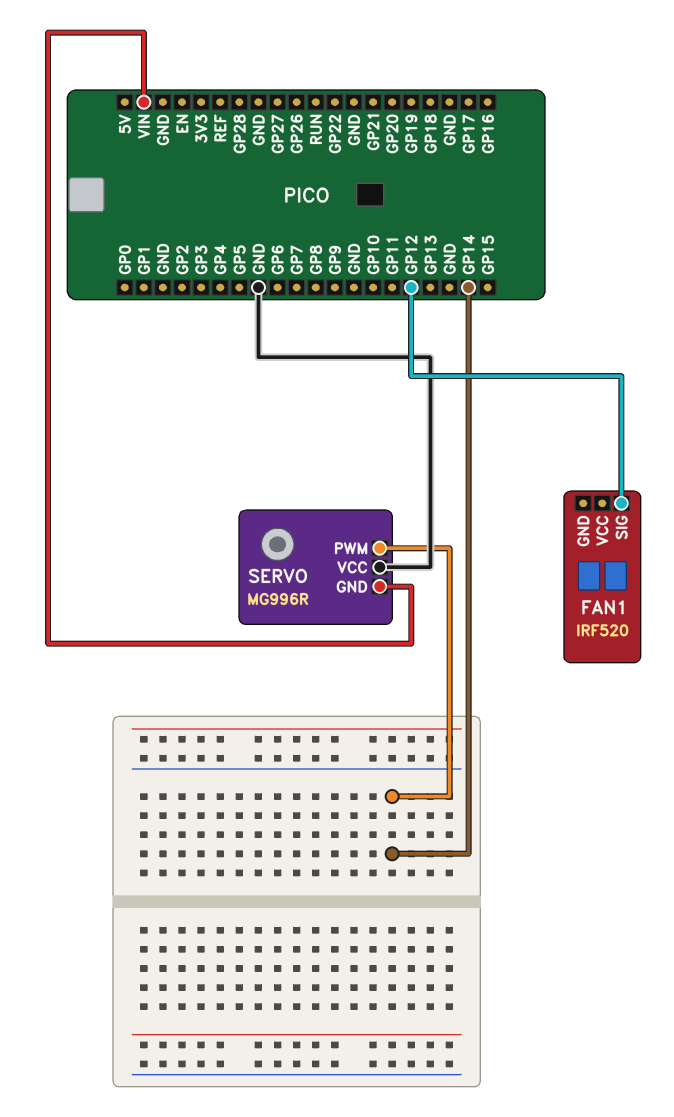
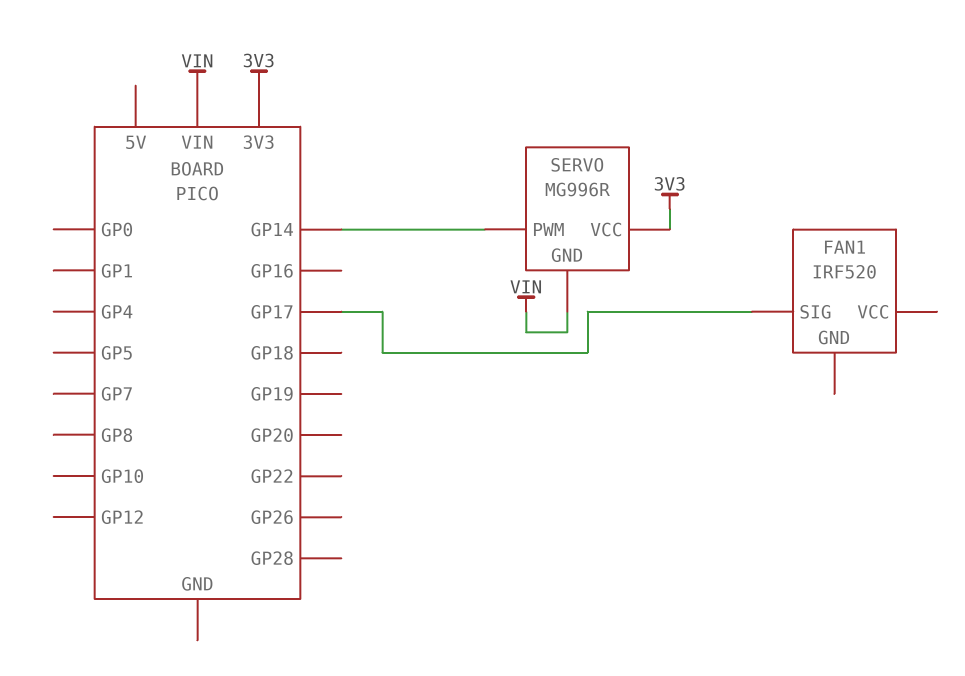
FAN1 pin SIG: GP12 -> GP17
SERVO pin VCC: GND -> 3V3

